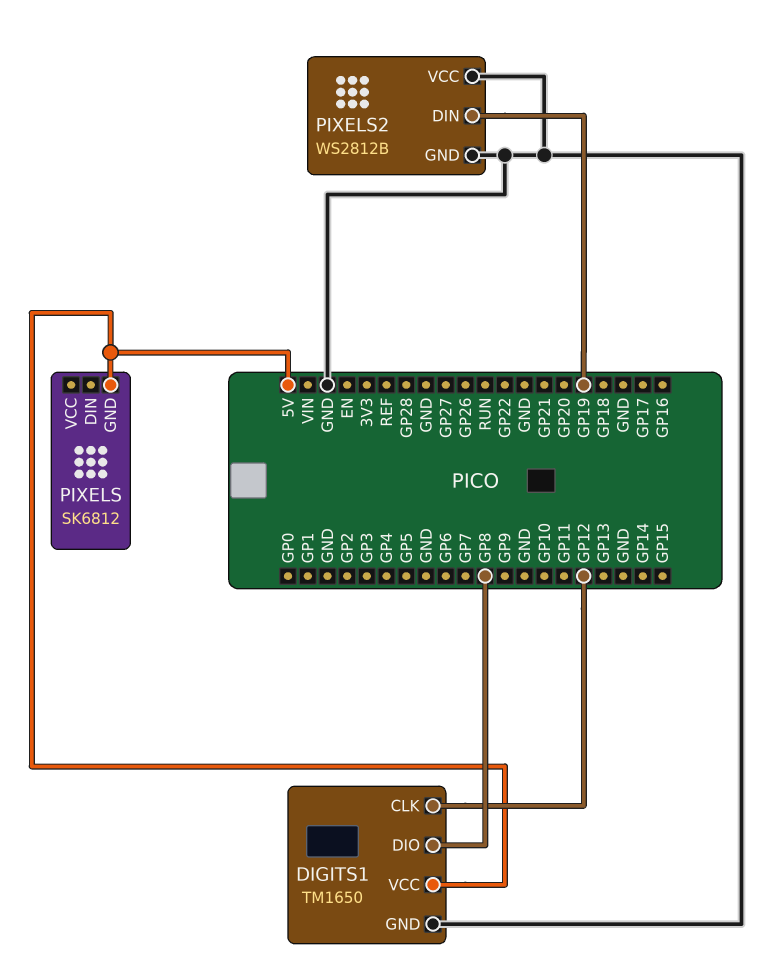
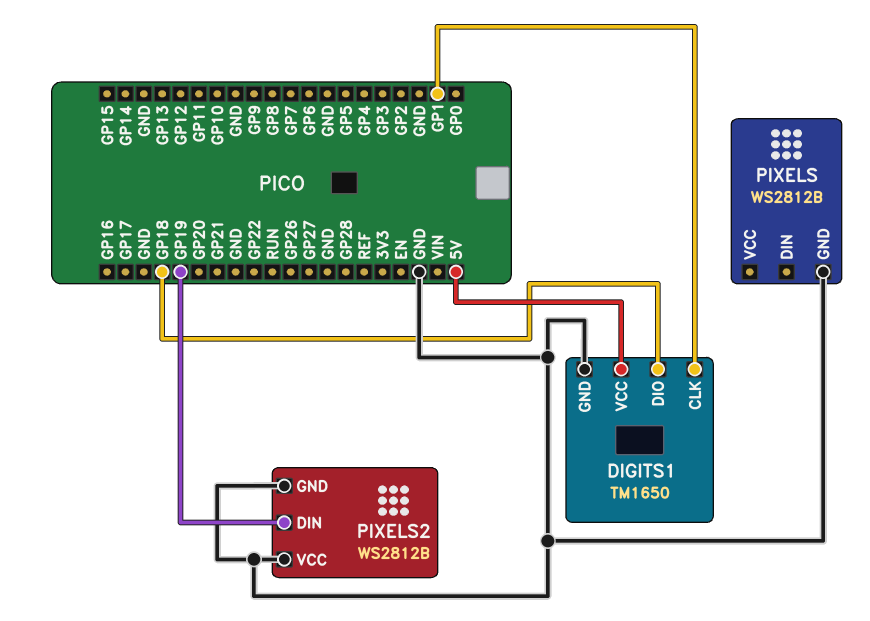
DIGITS1 pin CLK: GP12 -> GP1
DIGITS1 pin DIO: GP8 -> GP18
PIXELS: SK6812 -> WS2812B
PIXELS pin GND: 5V -> GND

